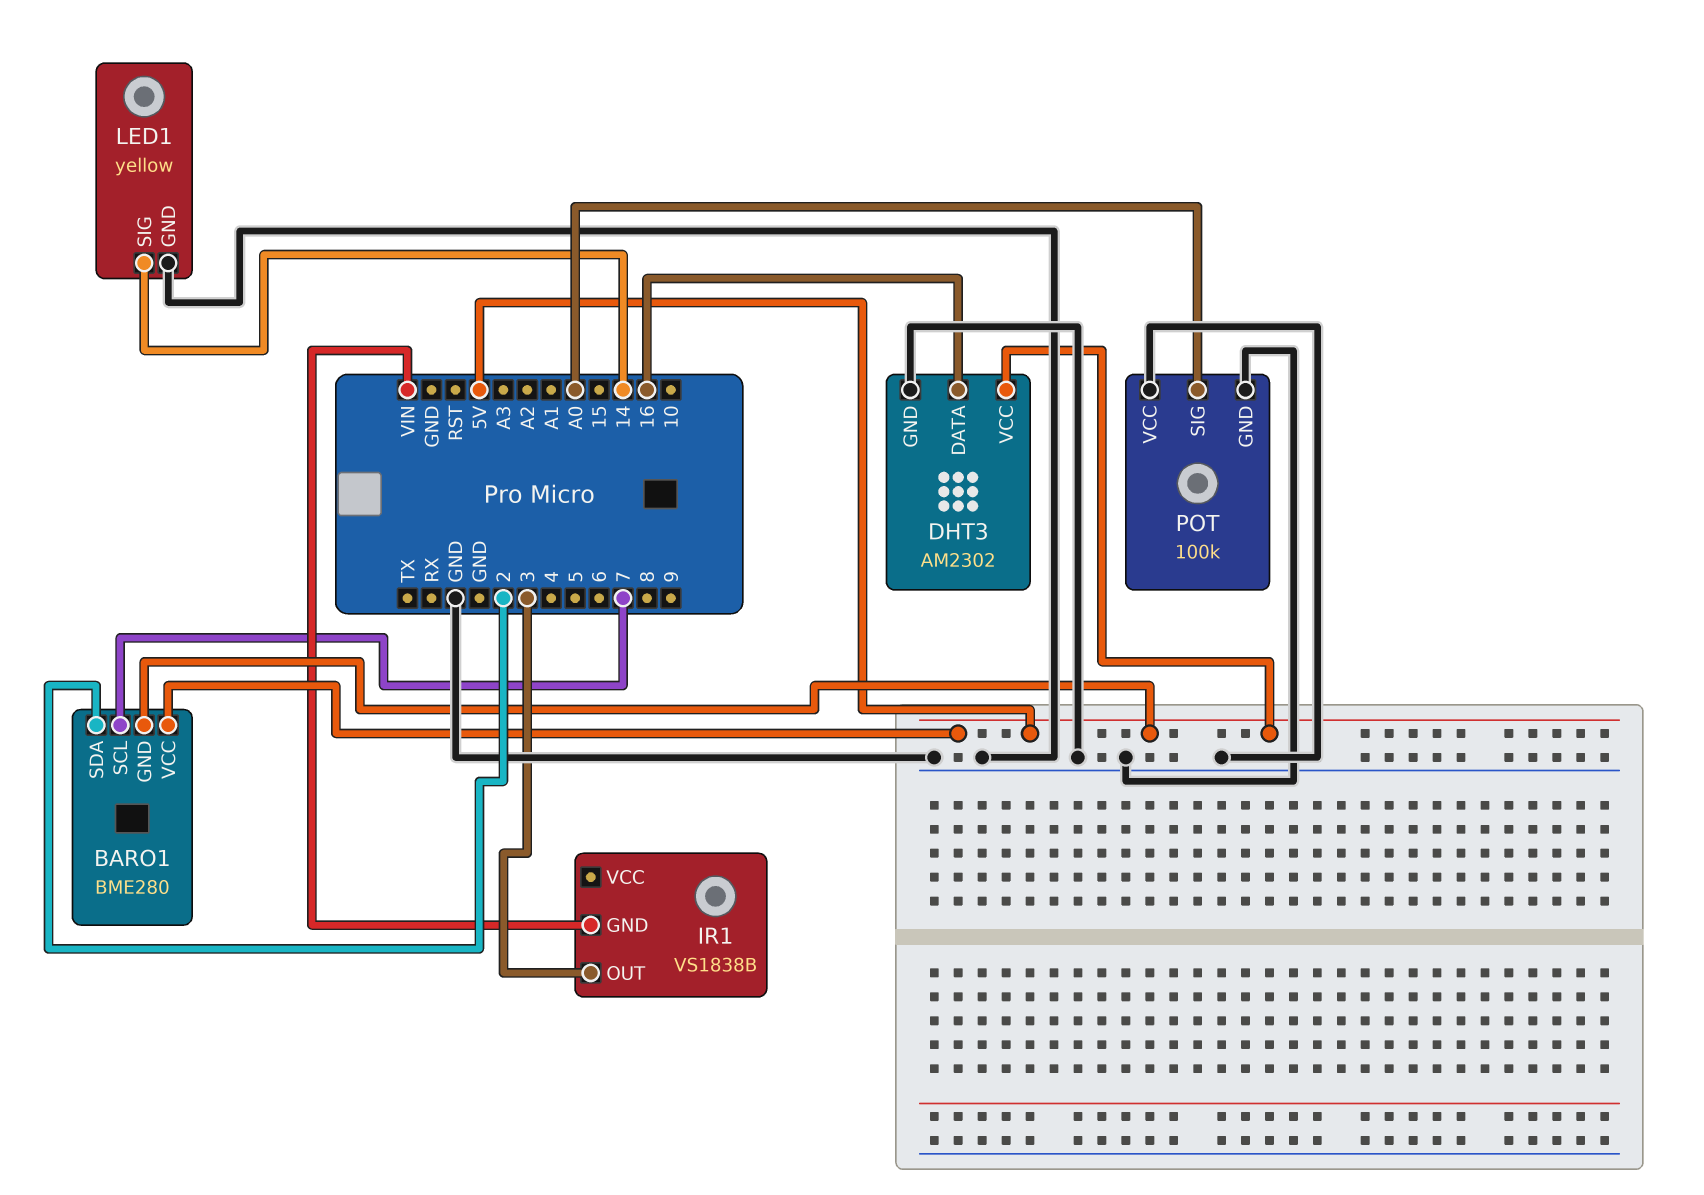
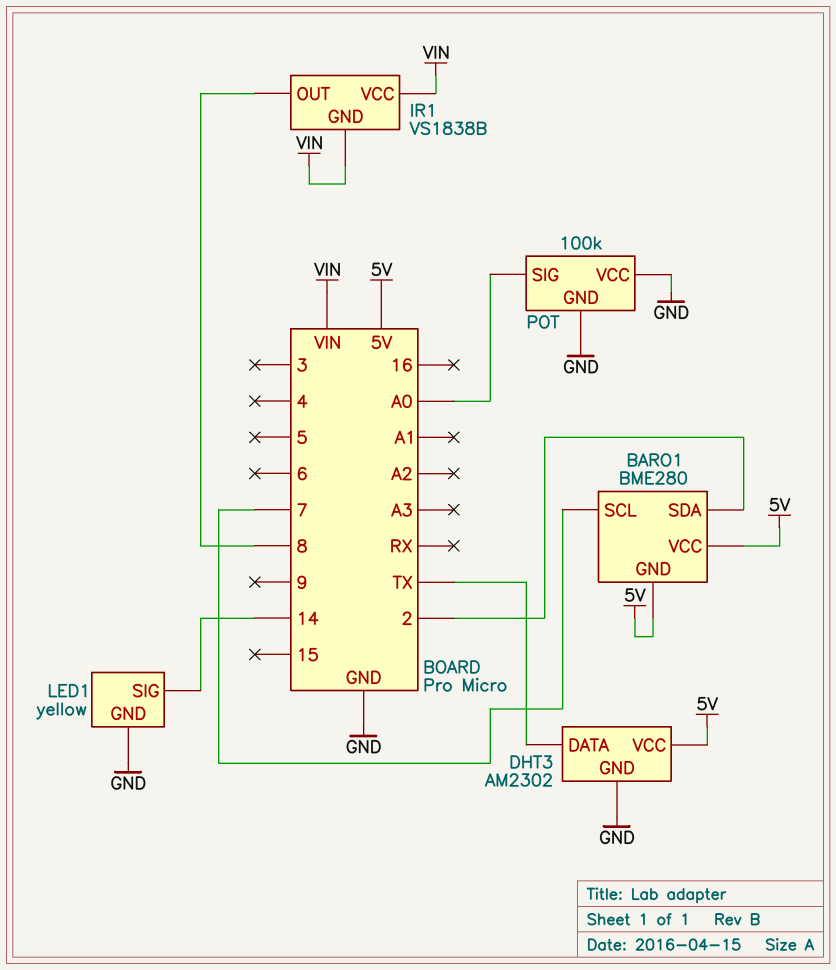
DHT3 pin DATA: 16 -> TX
IR1 pin OUT: 3 -> 8
IR1 pin VCC: none -> VIN

